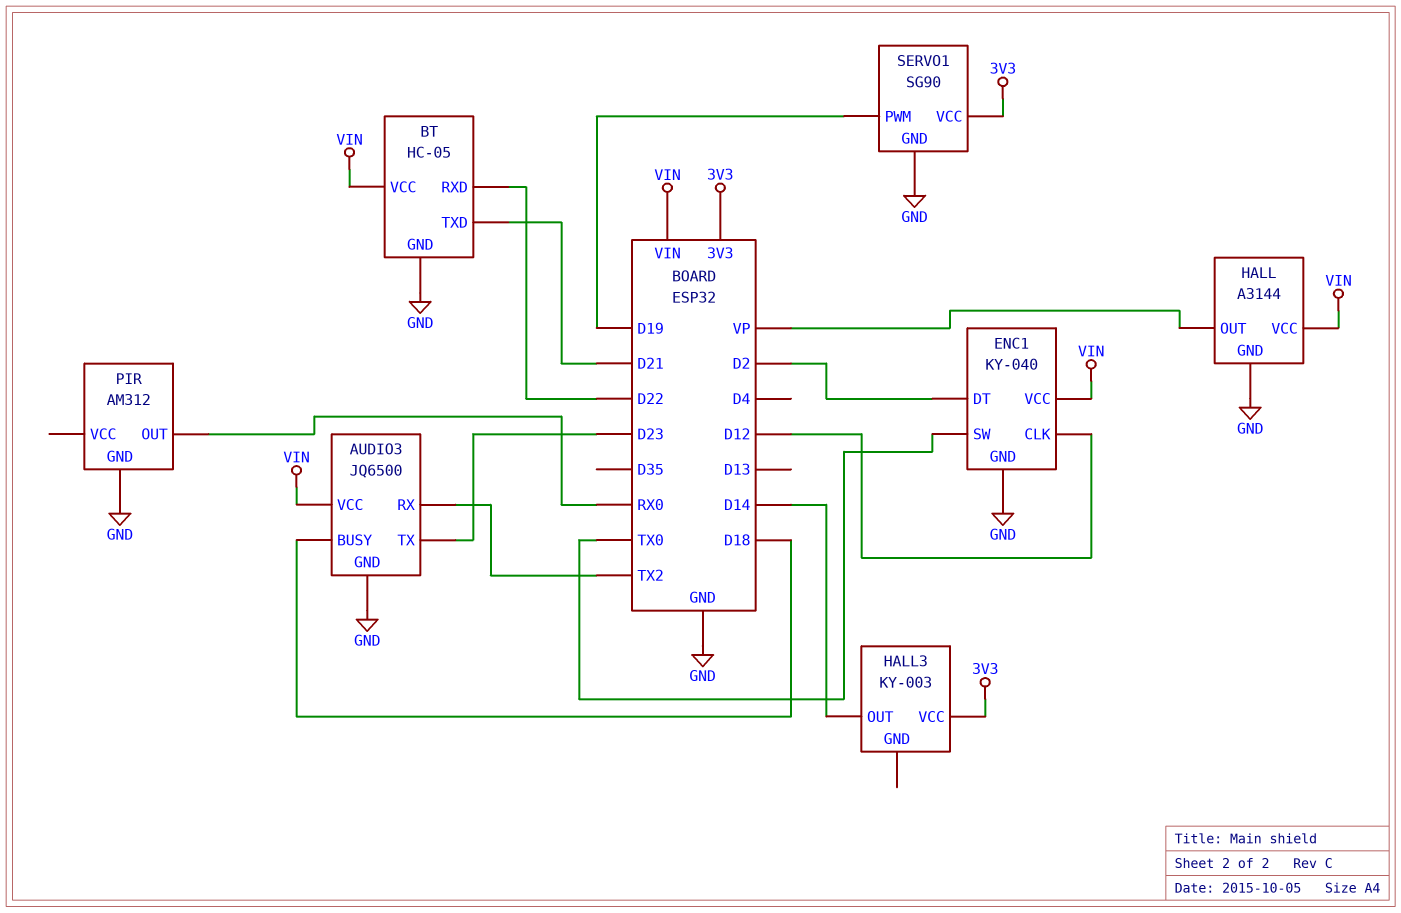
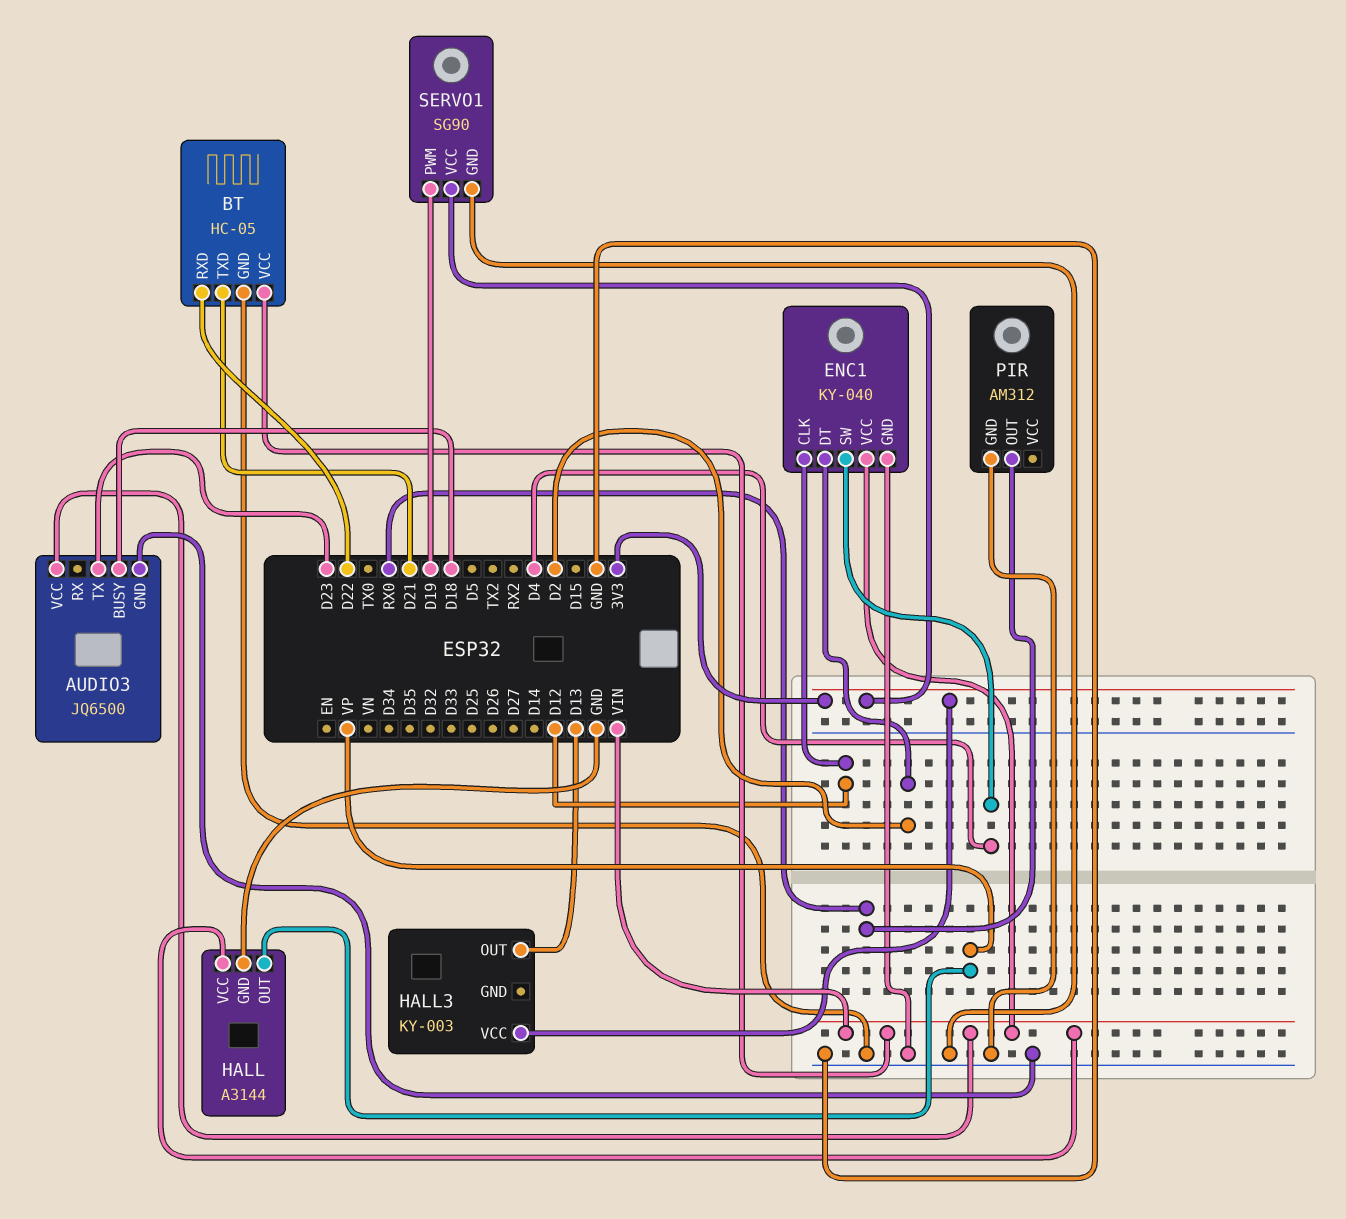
AUDIO3 pin RX: TX2 -> none
ENC1 pin SW: TX0 -> D4
HALL3 pin OUT: D14 -> D13

